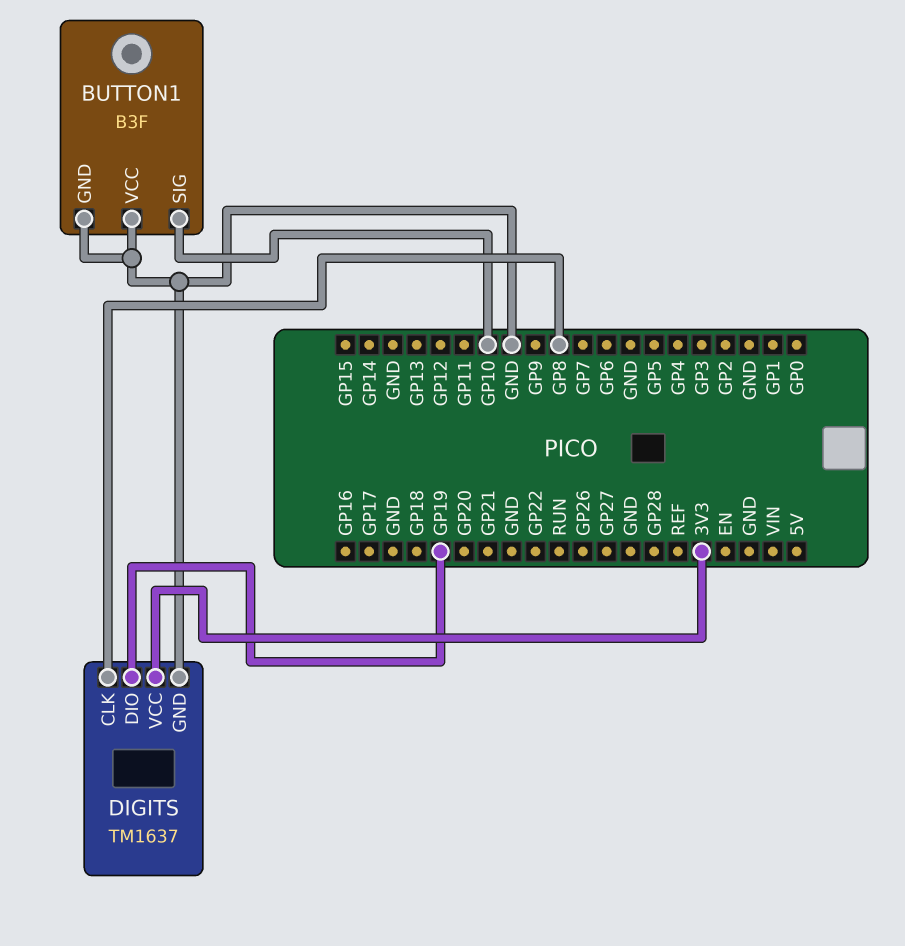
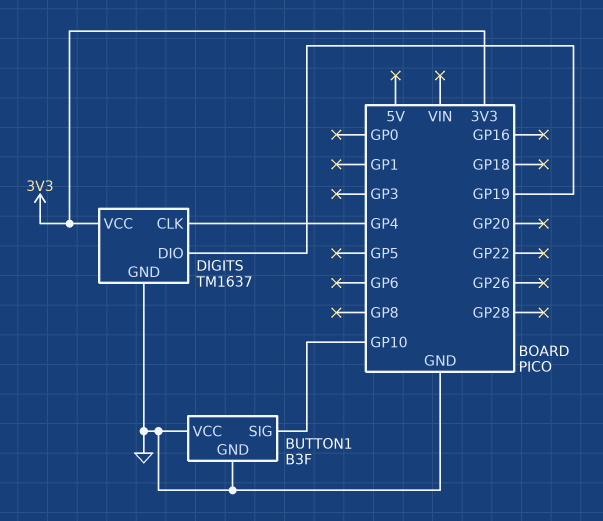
DIGITS pin CLK: GP8 -> GP4

